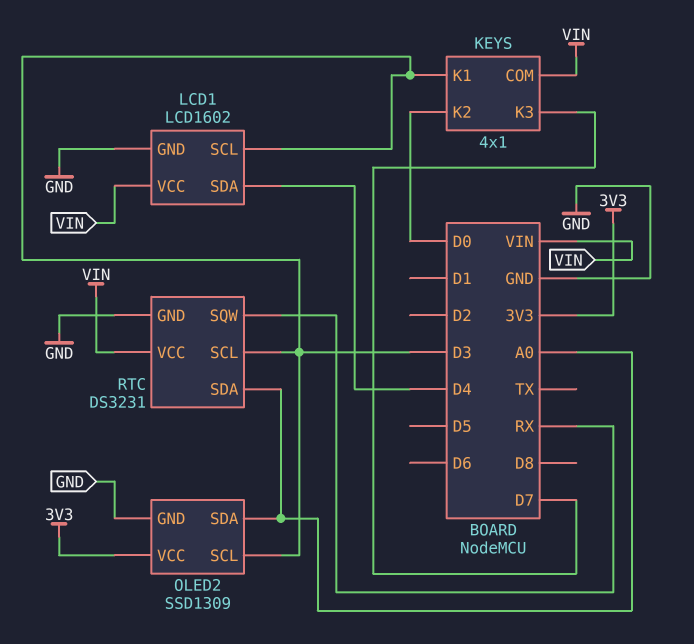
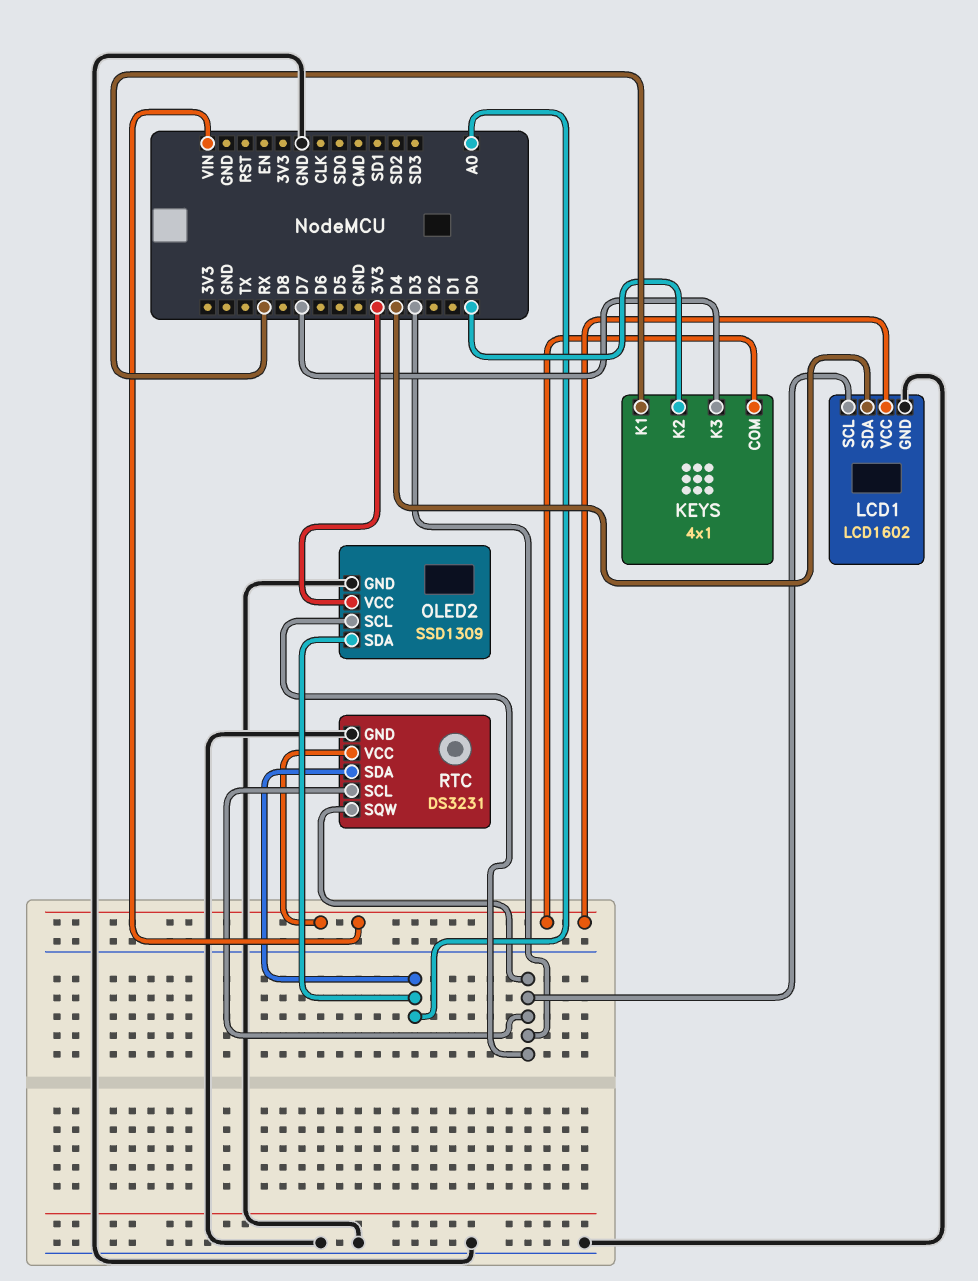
KEYS pin K1: D3 -> RX
RTC pin SQW: RX -> D3

